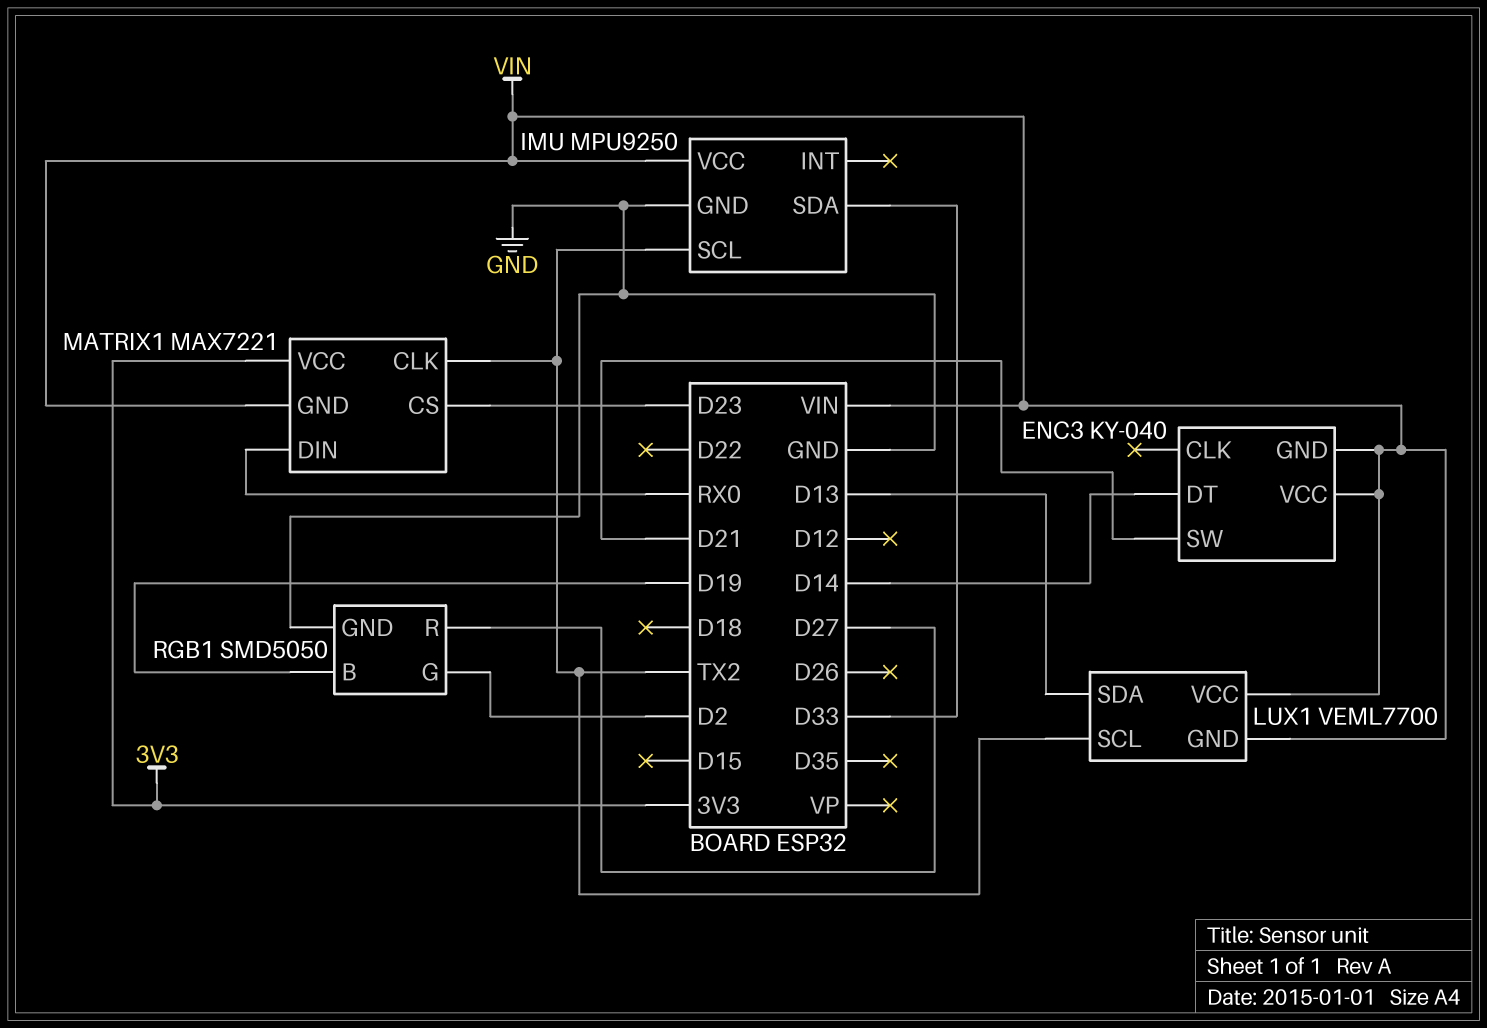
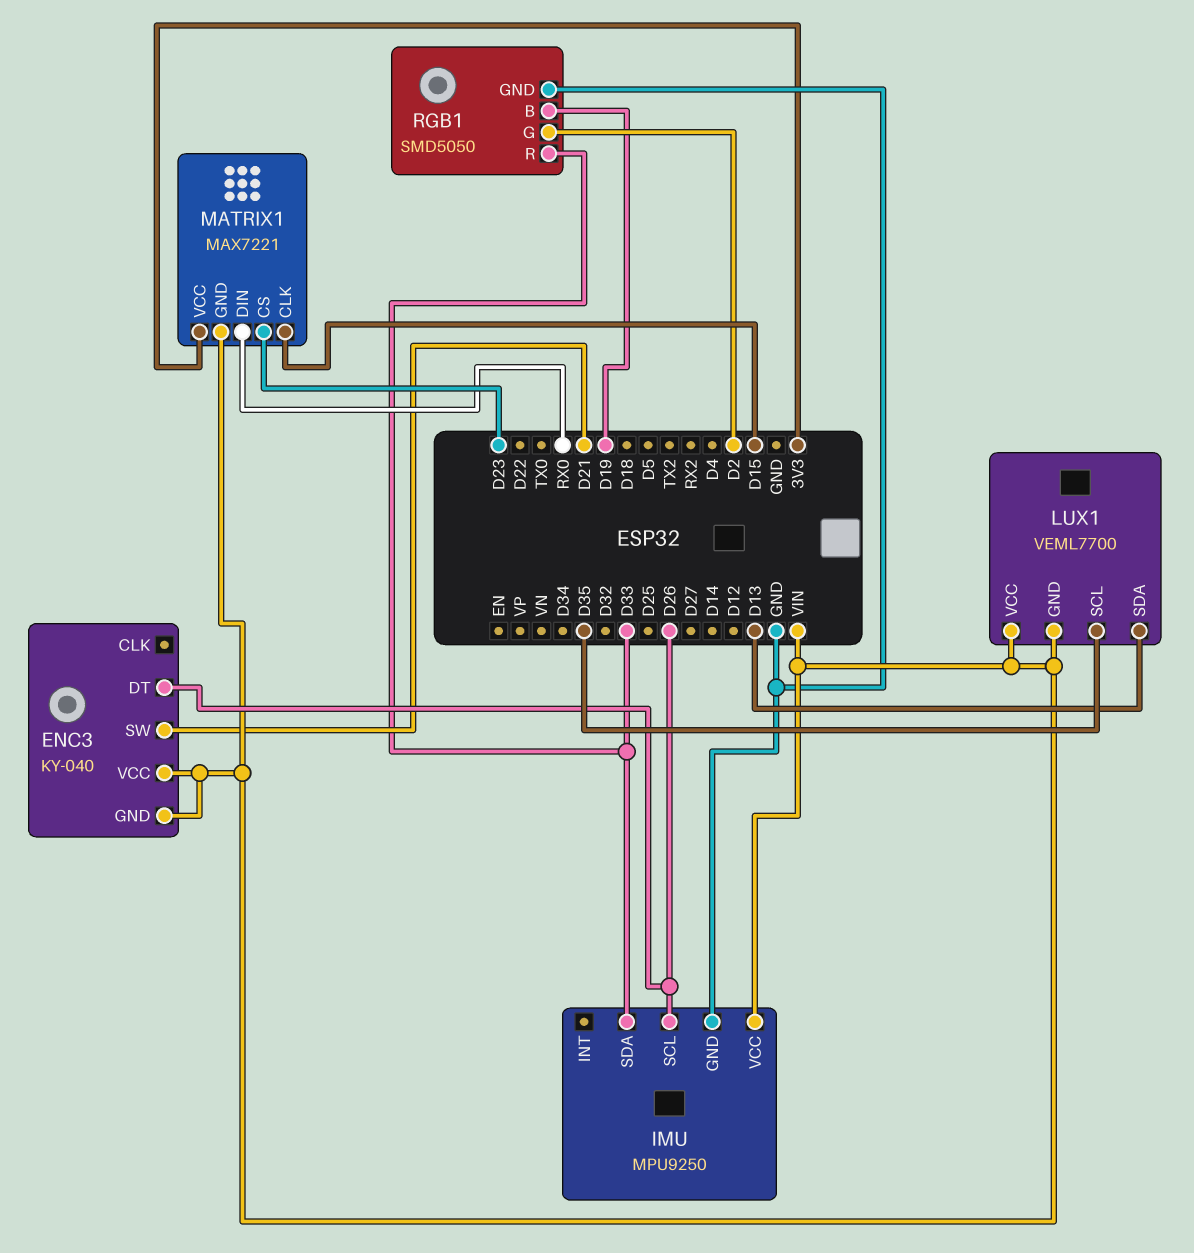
ENC3 pin DT: D14 -> D26
IMU pin SCL: TX2 -> D26
LUX1 pin SCL: TX2 -> D35
MATRIX1 pin CLK: TX2 -> D15
RGB1 pin R: D27 -> D33

